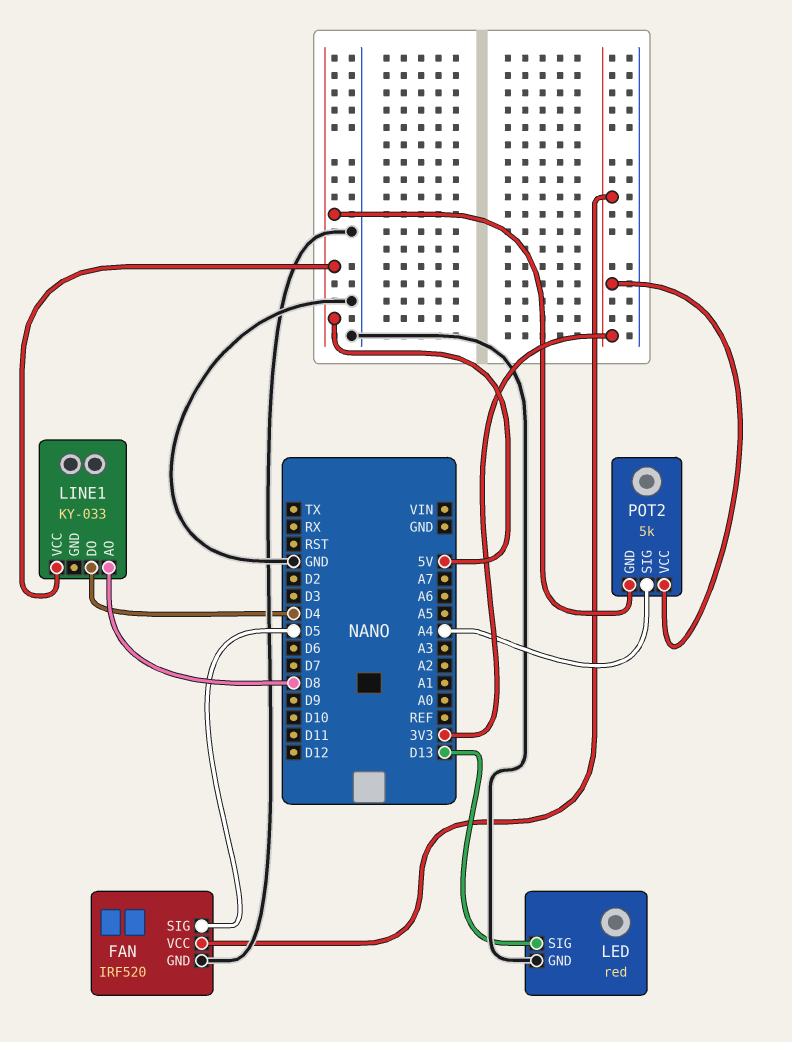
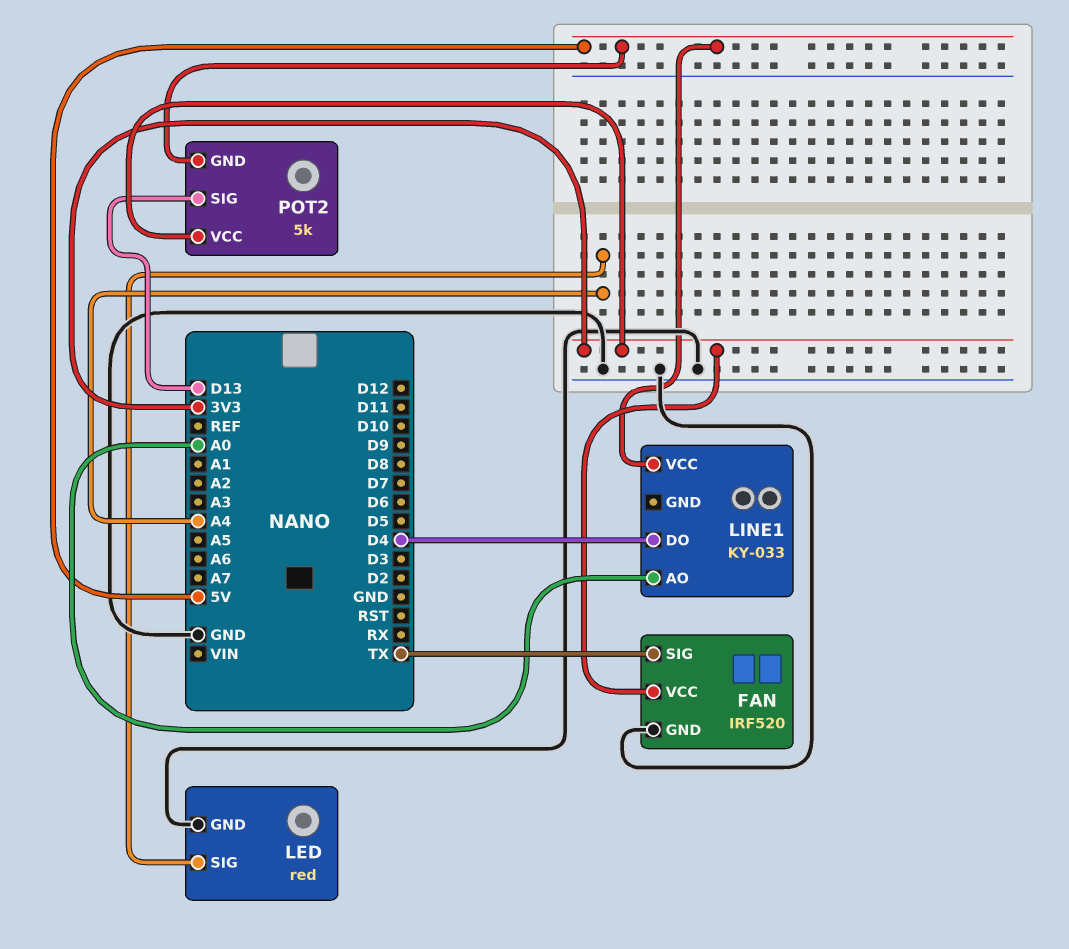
FAN pin SIG: D5 -> TX
LED pin SIG: D13 -> A4
LINE1 pin AO: D8 -> A0
POT2 pin SIG: A4 -> D13

